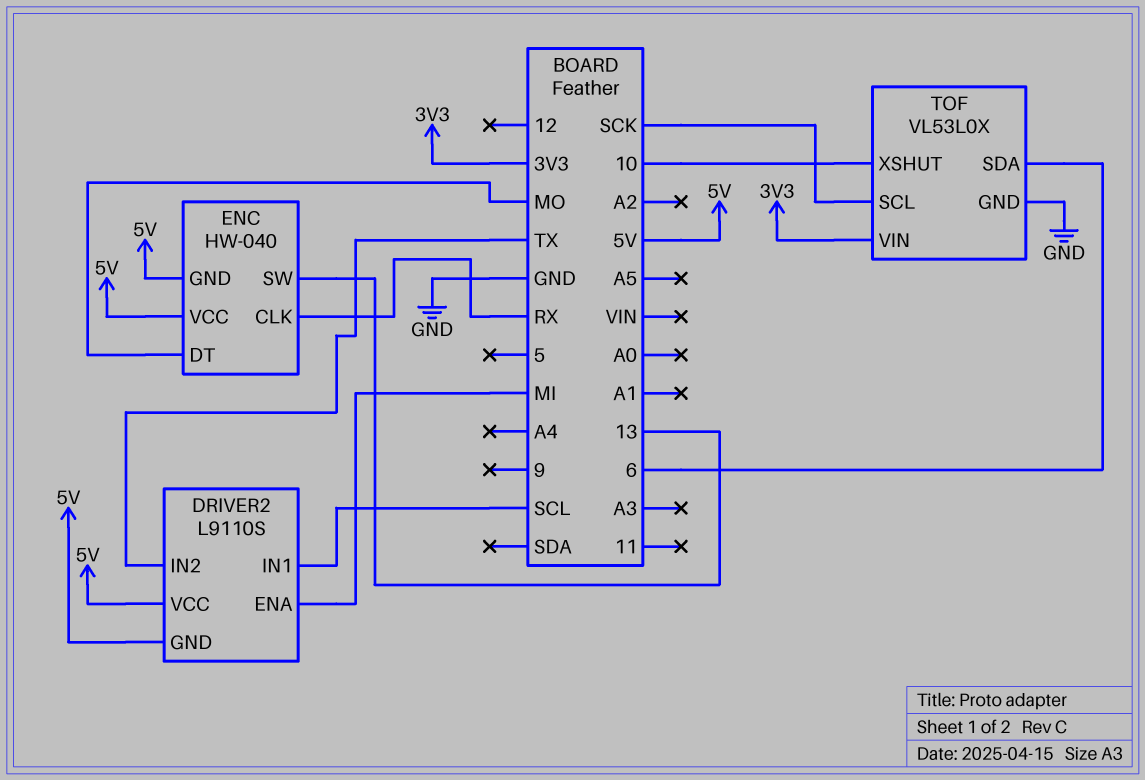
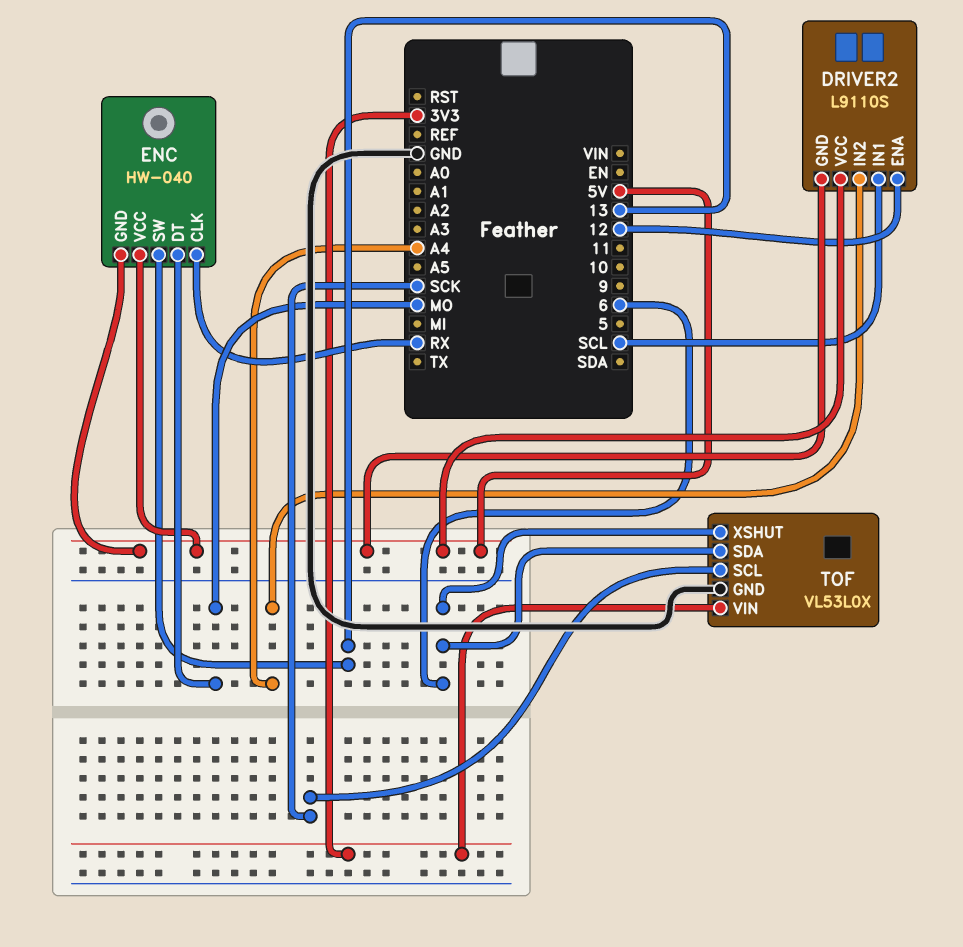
DRIVER2 pin ENA: MI -> 12
DRIVER2 pin IN2: TX -> A4
TOF pin XSHUT: 10 -> 6

